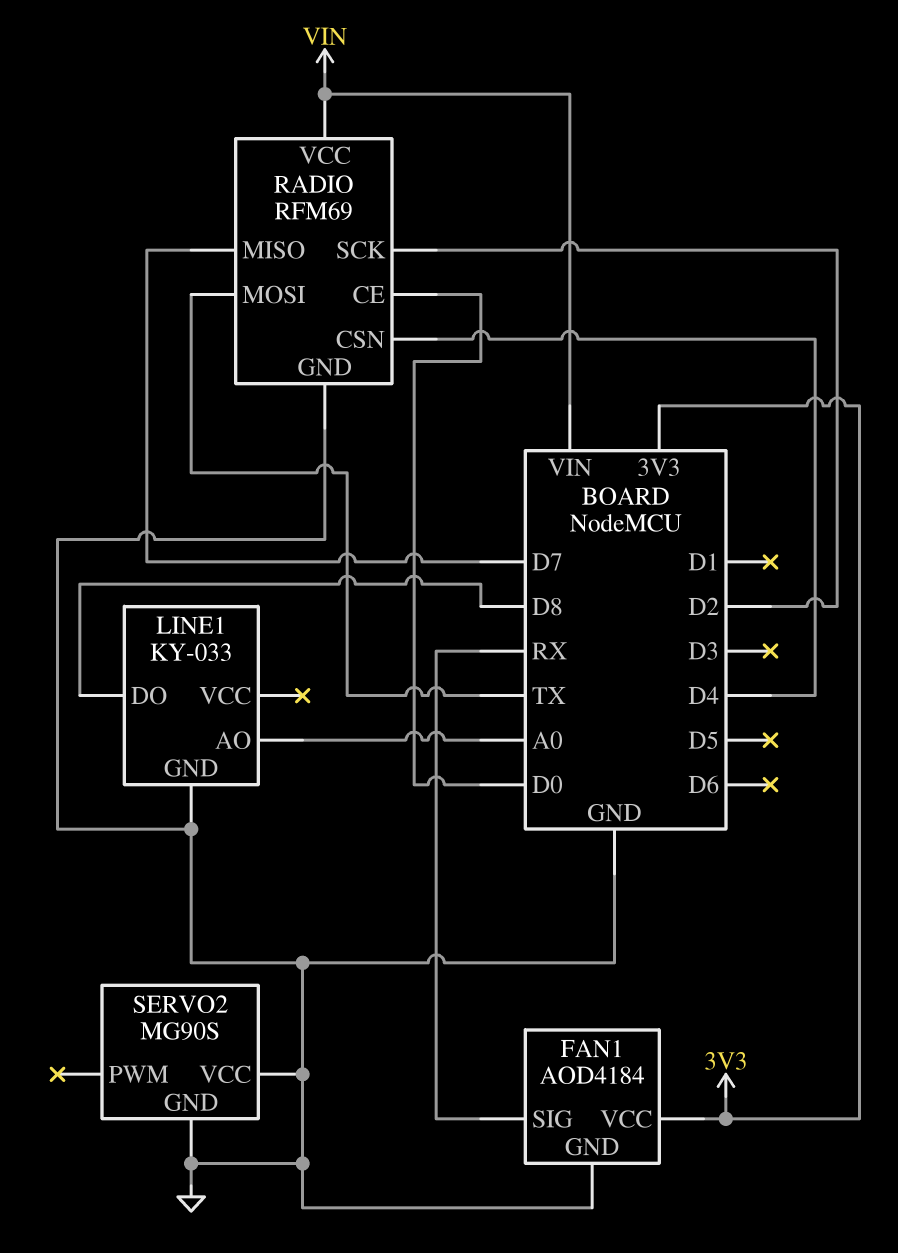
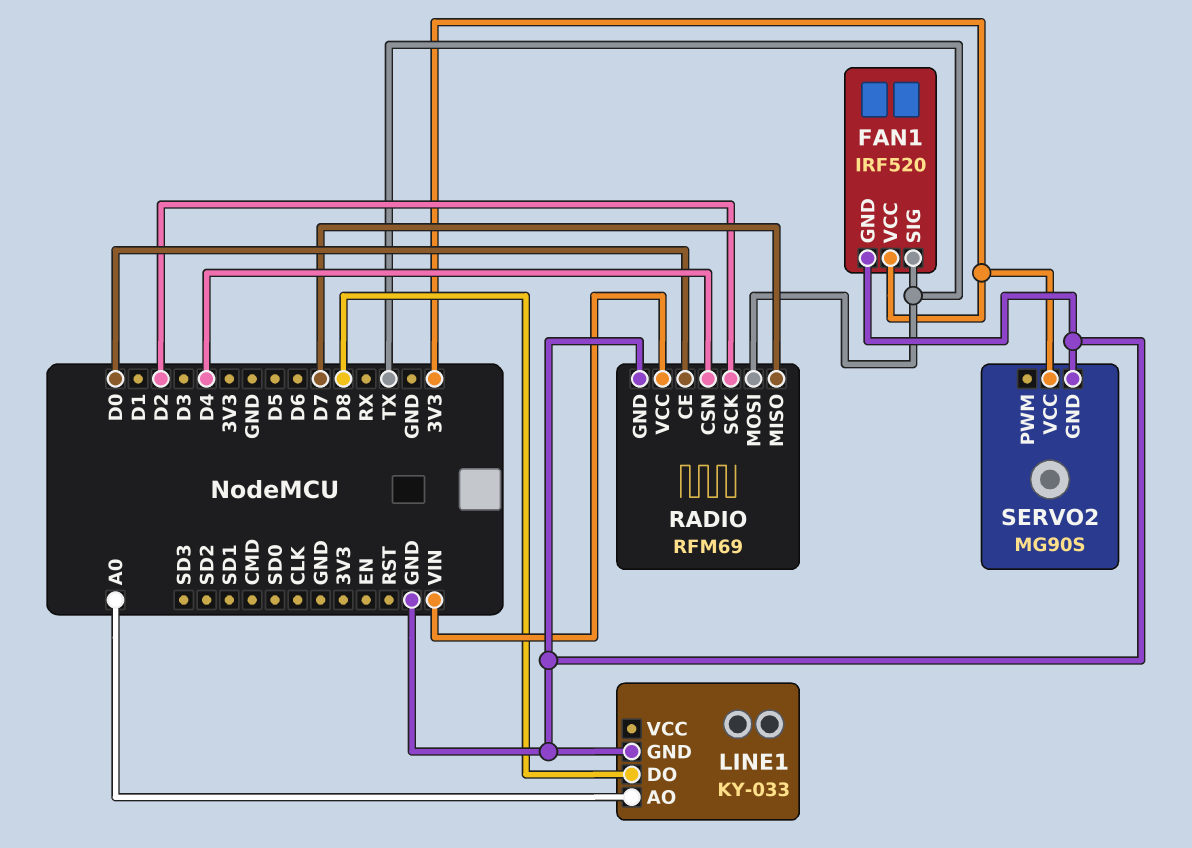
FAN1: AOD4184 -> IRF520
FAN1 pin SIG: RX -> TX
SERVO2 pin VCC: GND -> 3V3

